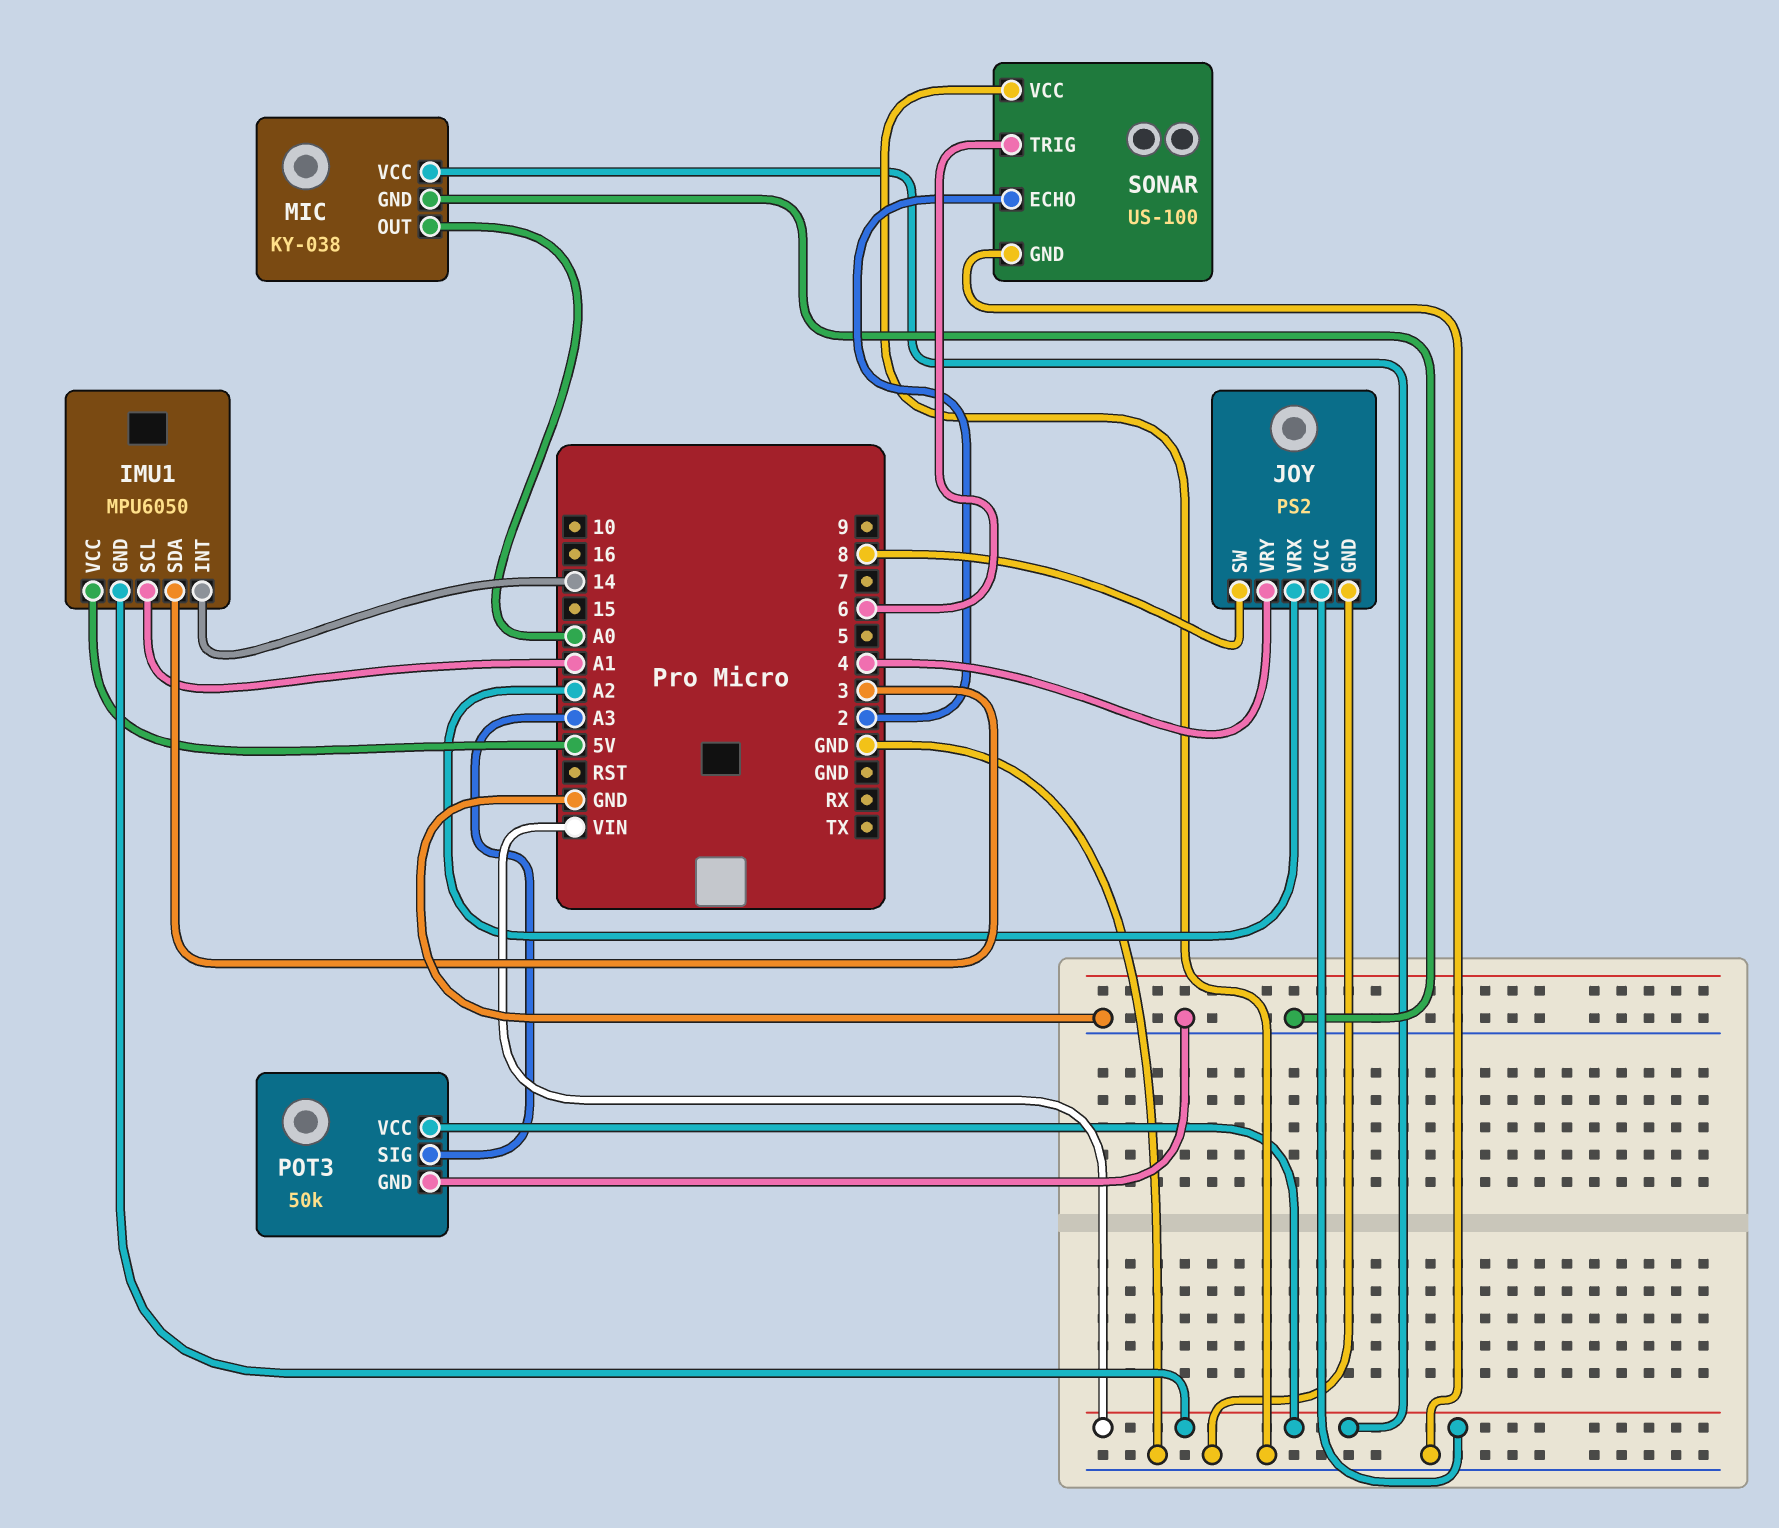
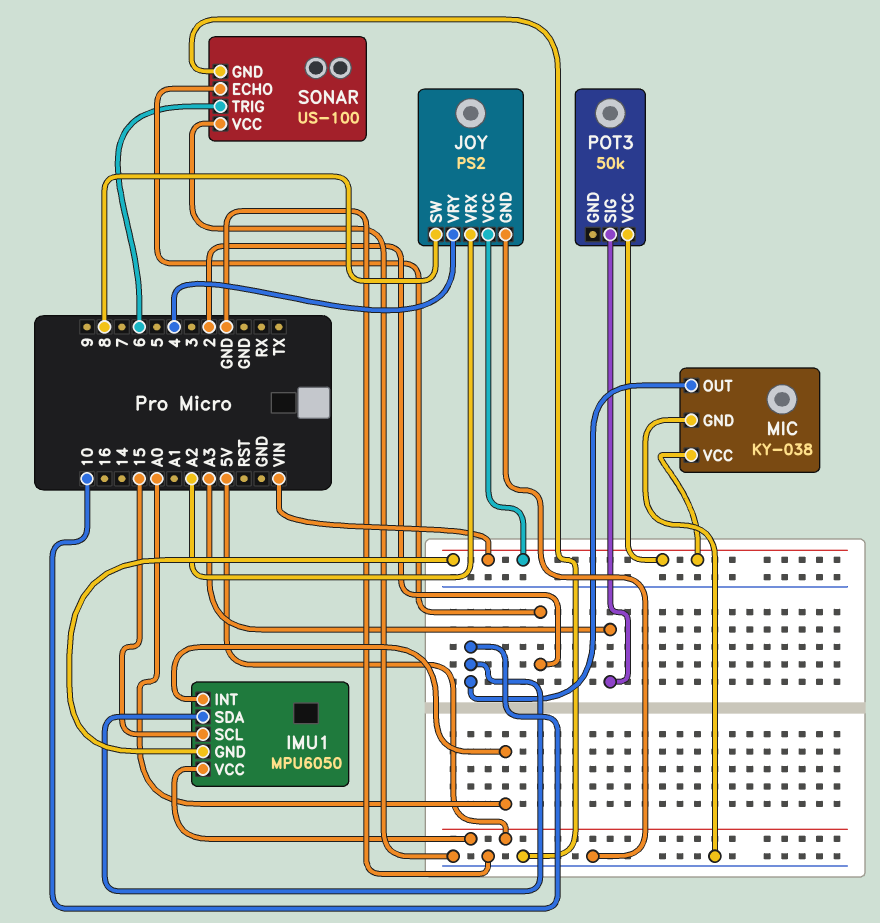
IMU1 pin INT: 14 -> A0
IMU1 pin SCL: A1 -> 15
IMU1 pin SDA: 3 -> 10
MIC pin OUT: A0 -> 10
POT3 pin GND: GND -> none

